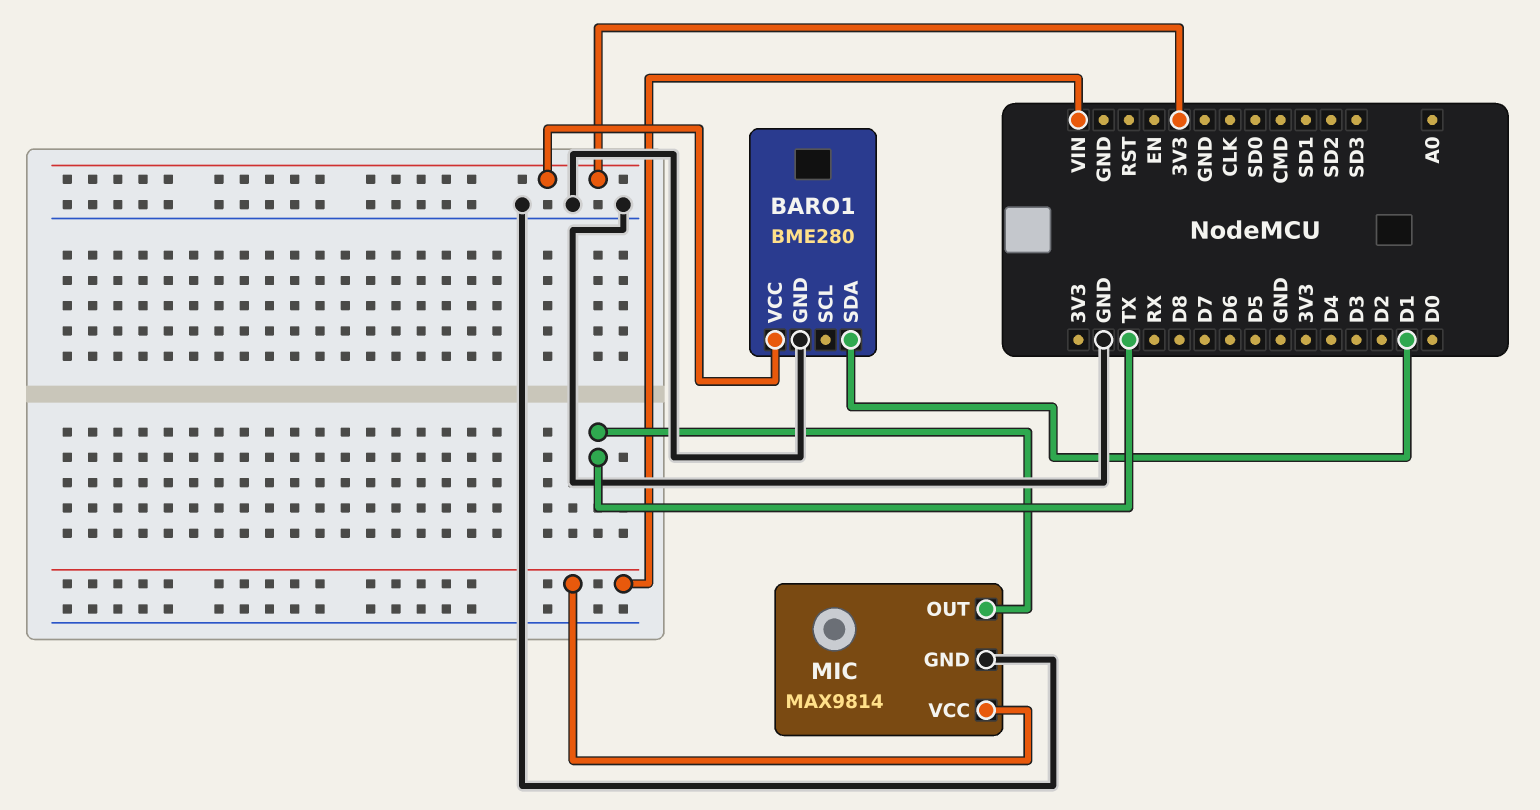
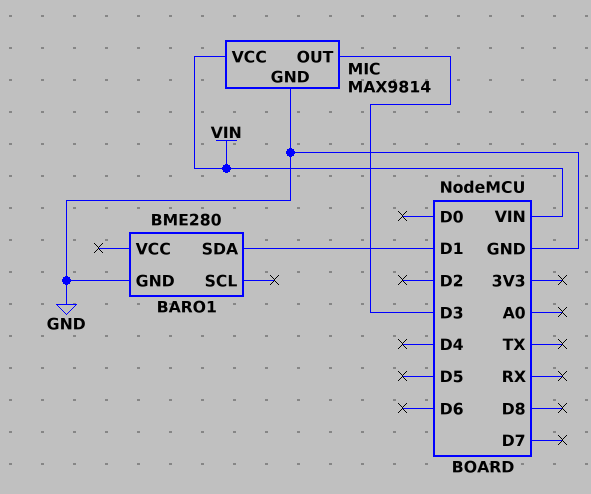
BARO1 pin VCC: 3V3 -> none
MIC pin OUT: TX -> D3

